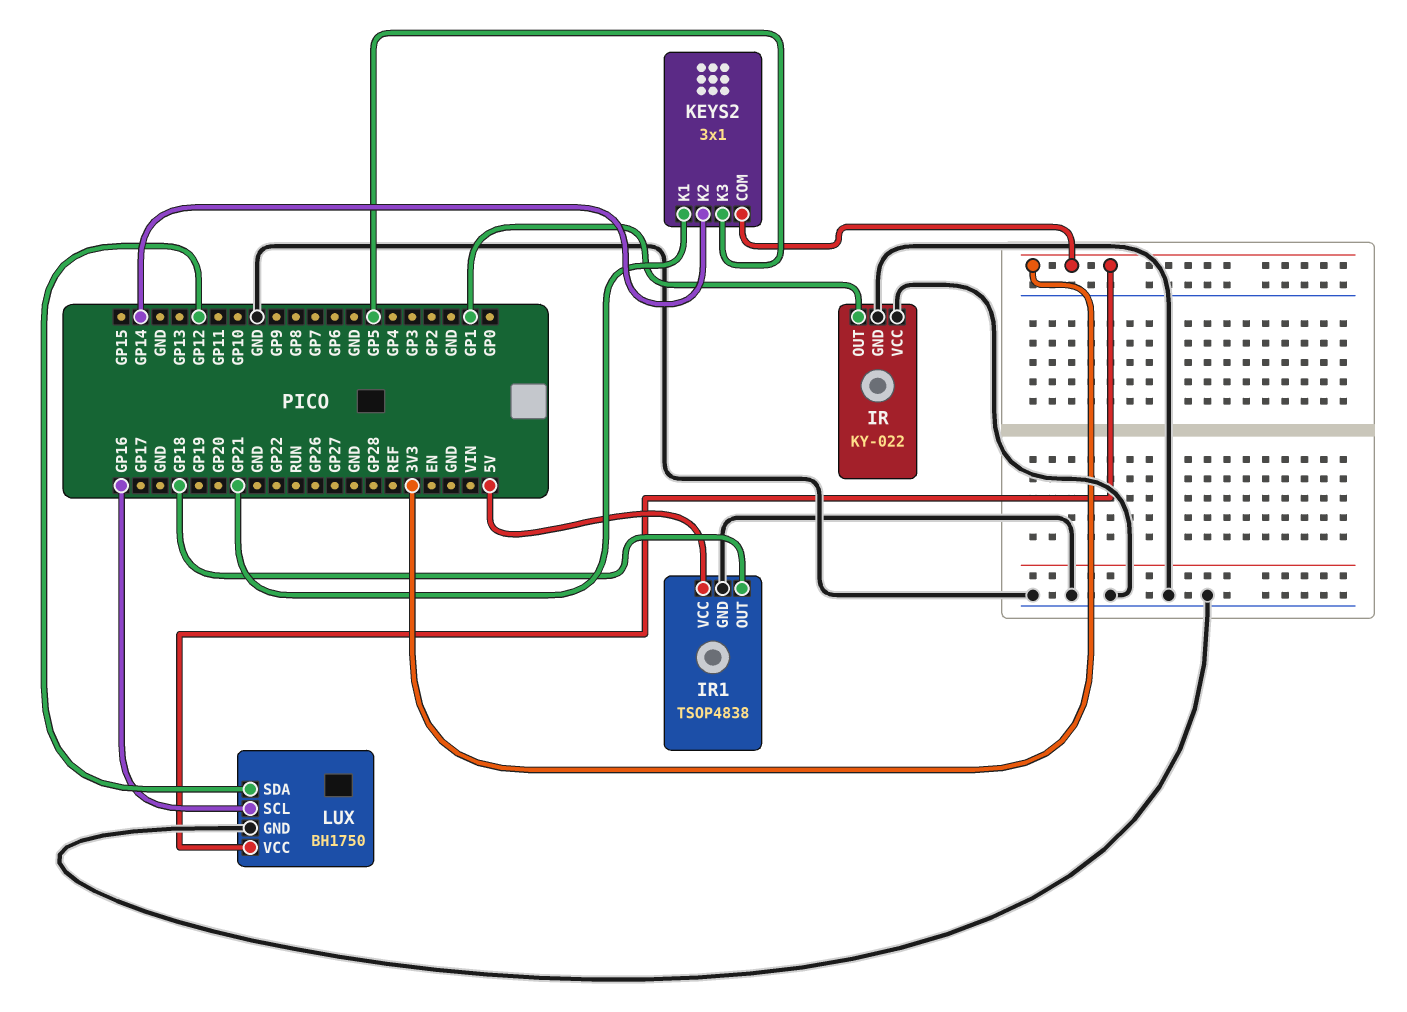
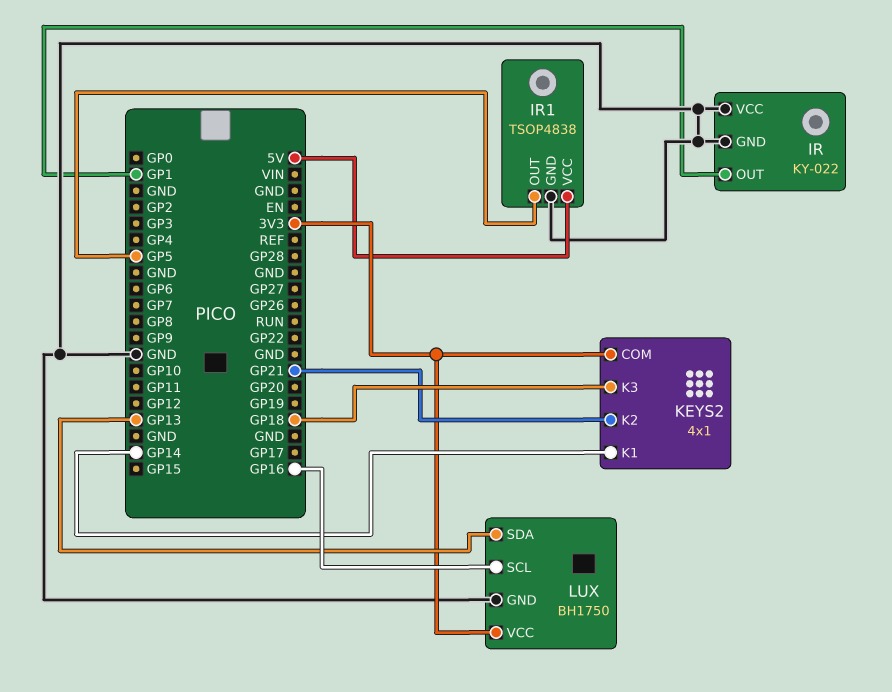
IR1 pin OUT: GP18 -> GP5
KEYS2: 3x1 -> 4x1
KEYS2 pin K1: GP21 -> GP14
KEYS2 pin K2: GP14 -> GP21
KEYS2 pin K3: GP5 -> GP18
LUX pin SDA: GP12 -> GP13

